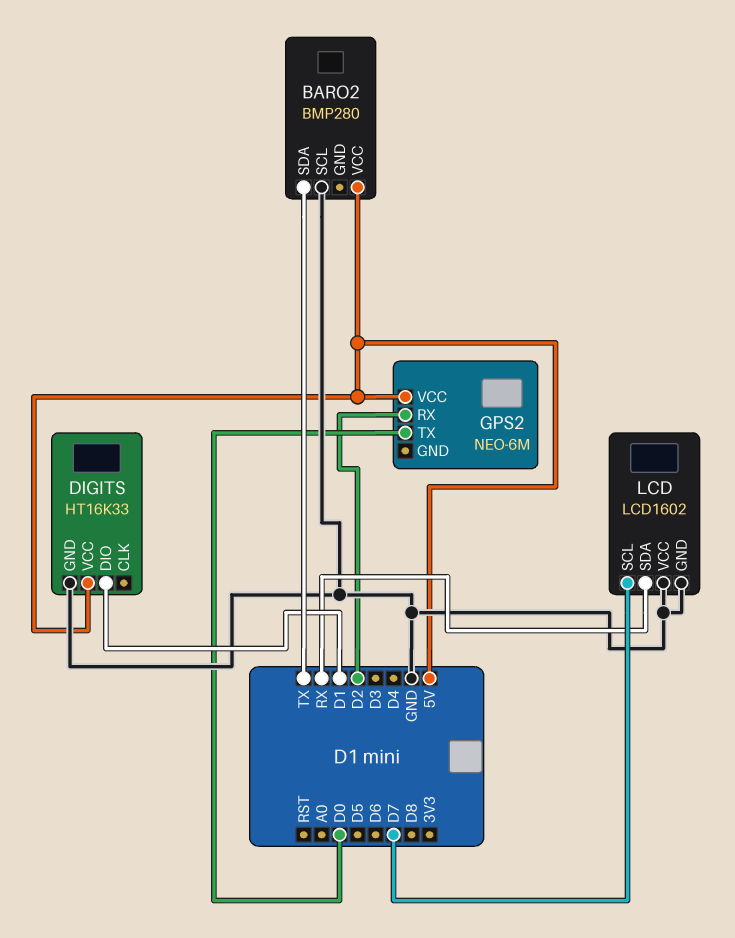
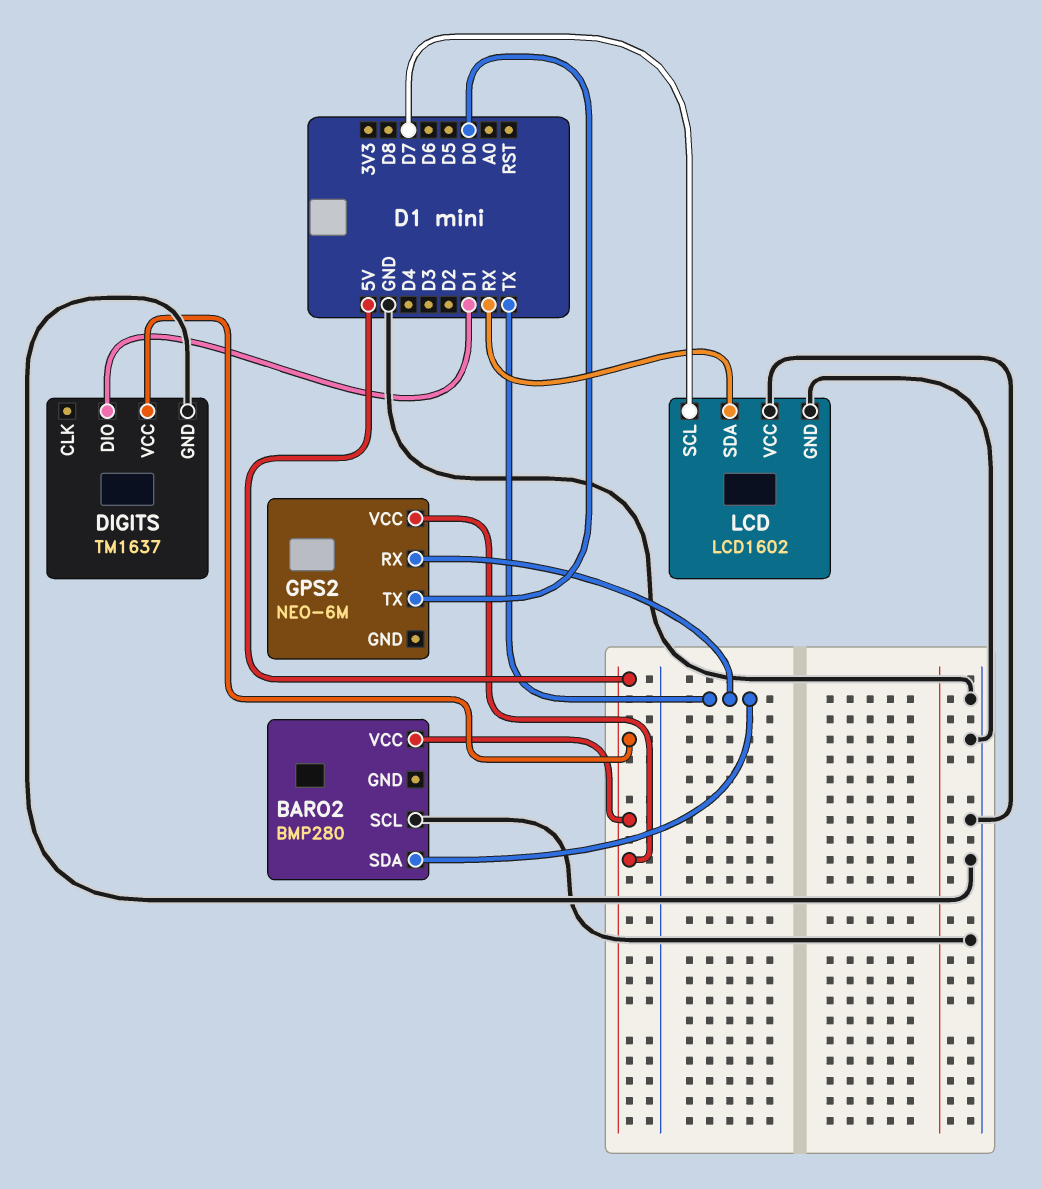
DIGITS: HT16K33 -> TM1637
GPS2 pin RX: D2 -> TX

